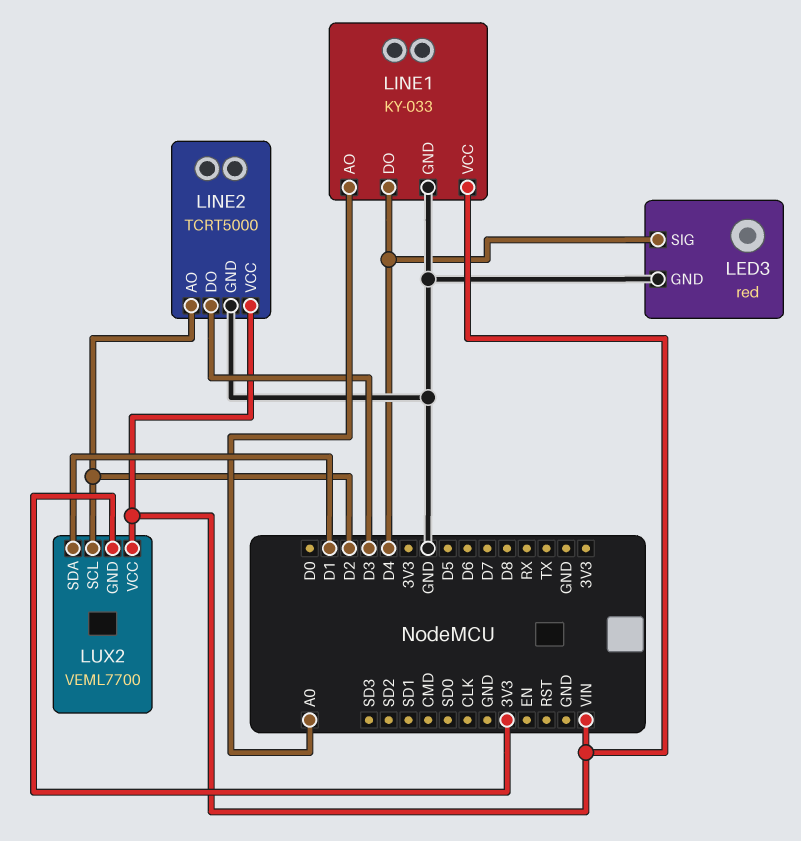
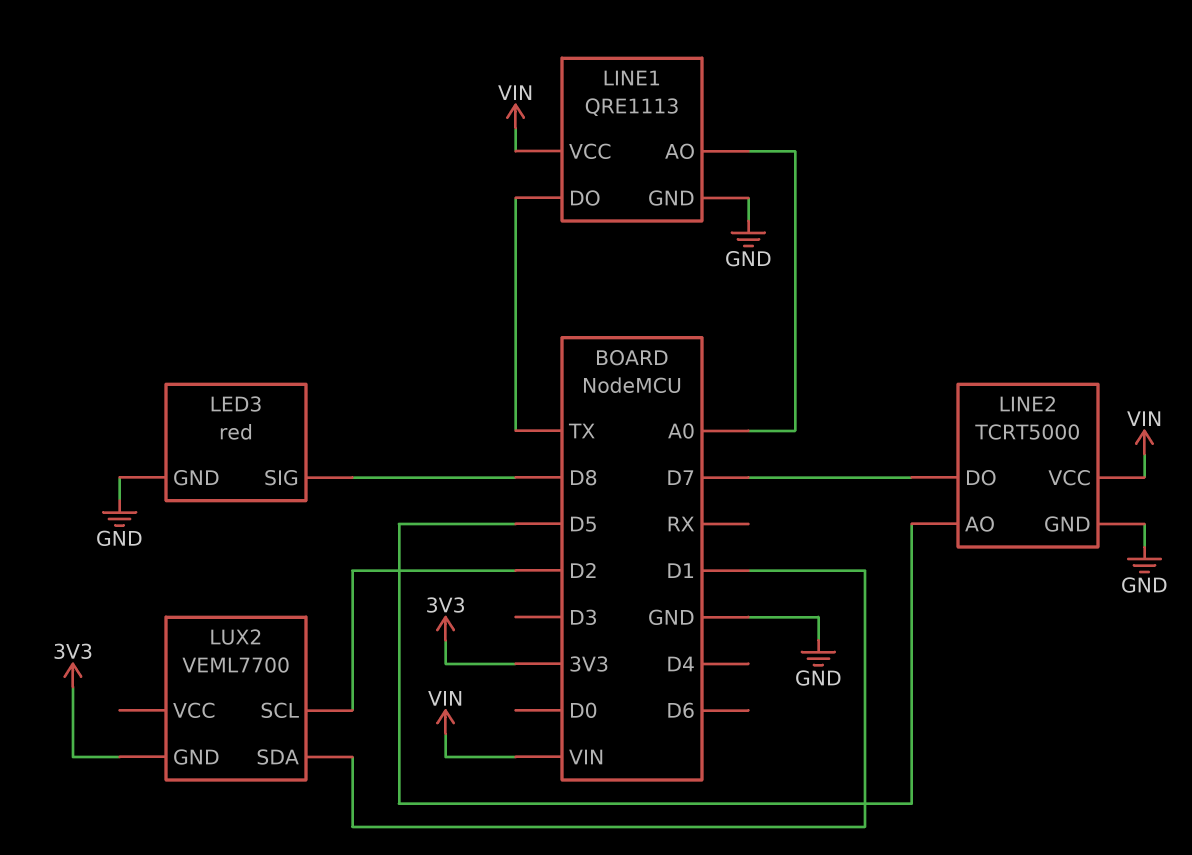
LED3 pin SIG: D4 -> D8
LINE1: KY-033 -> QRE1113
LINE1 pin DO: D4 -> TX
LINE2 pin AO: D2 -> D5
LINE2 pin DO: D3 -> D7
LUX2 pin VCC: VIN -> none

